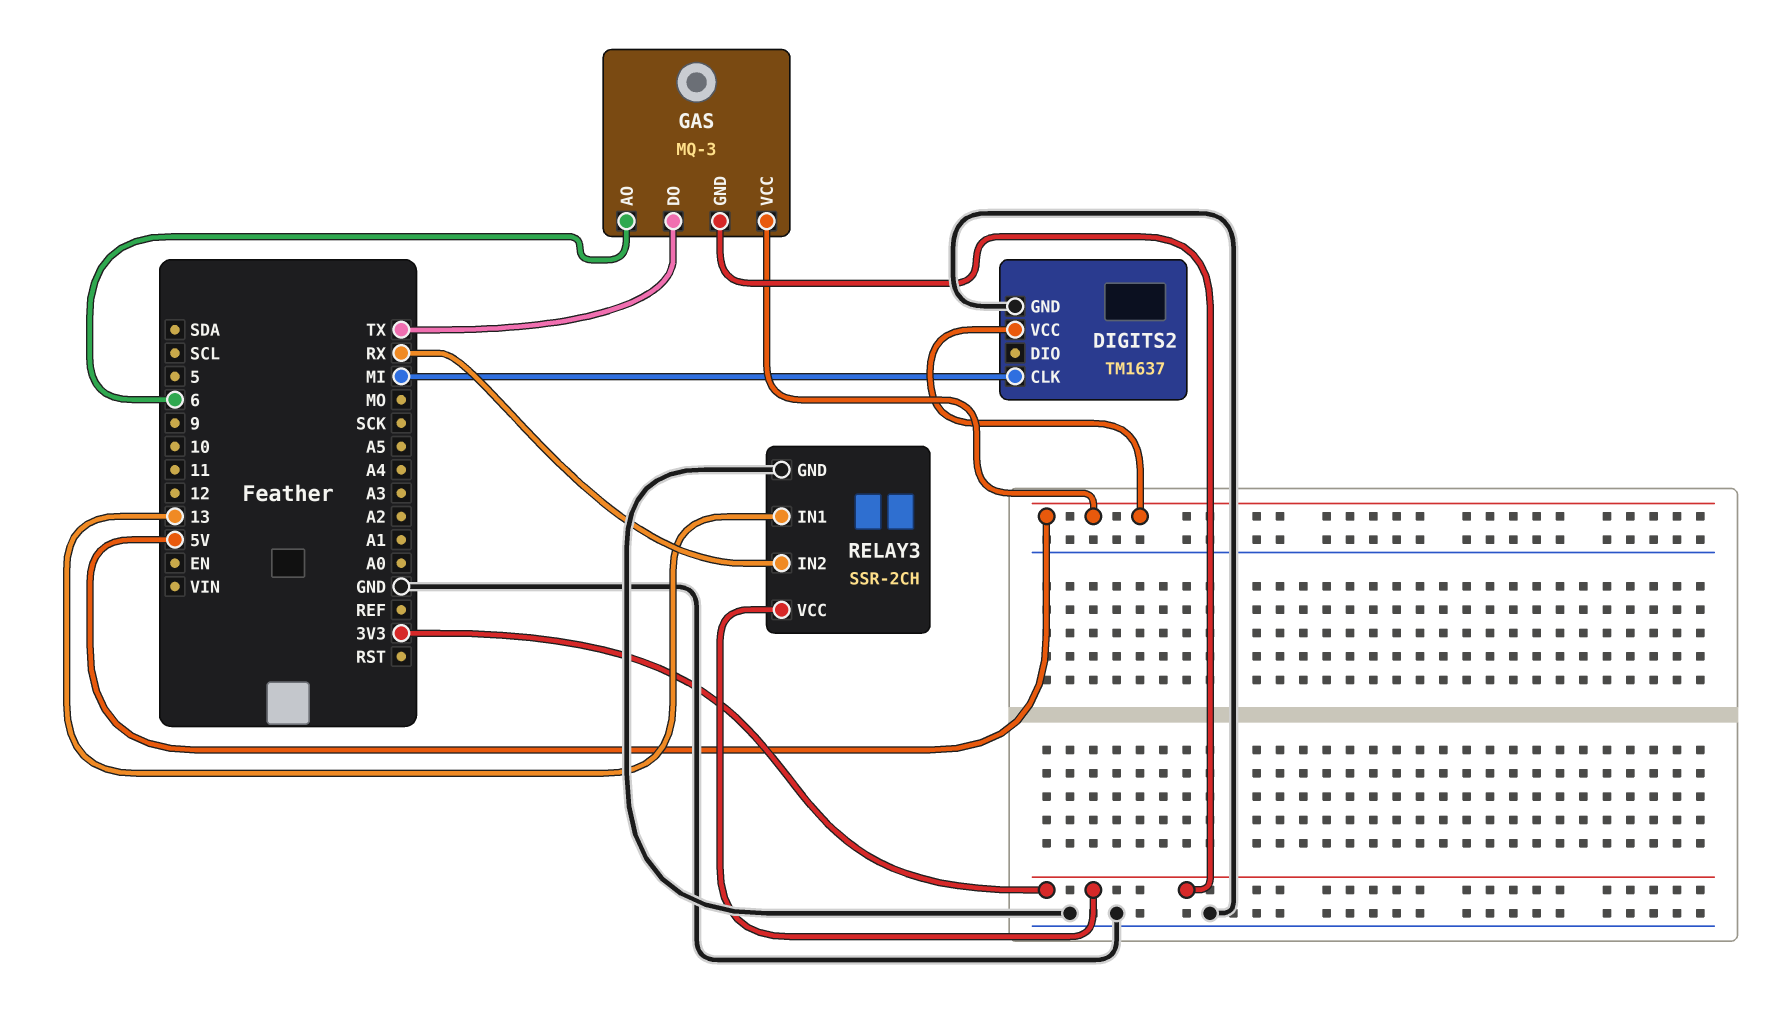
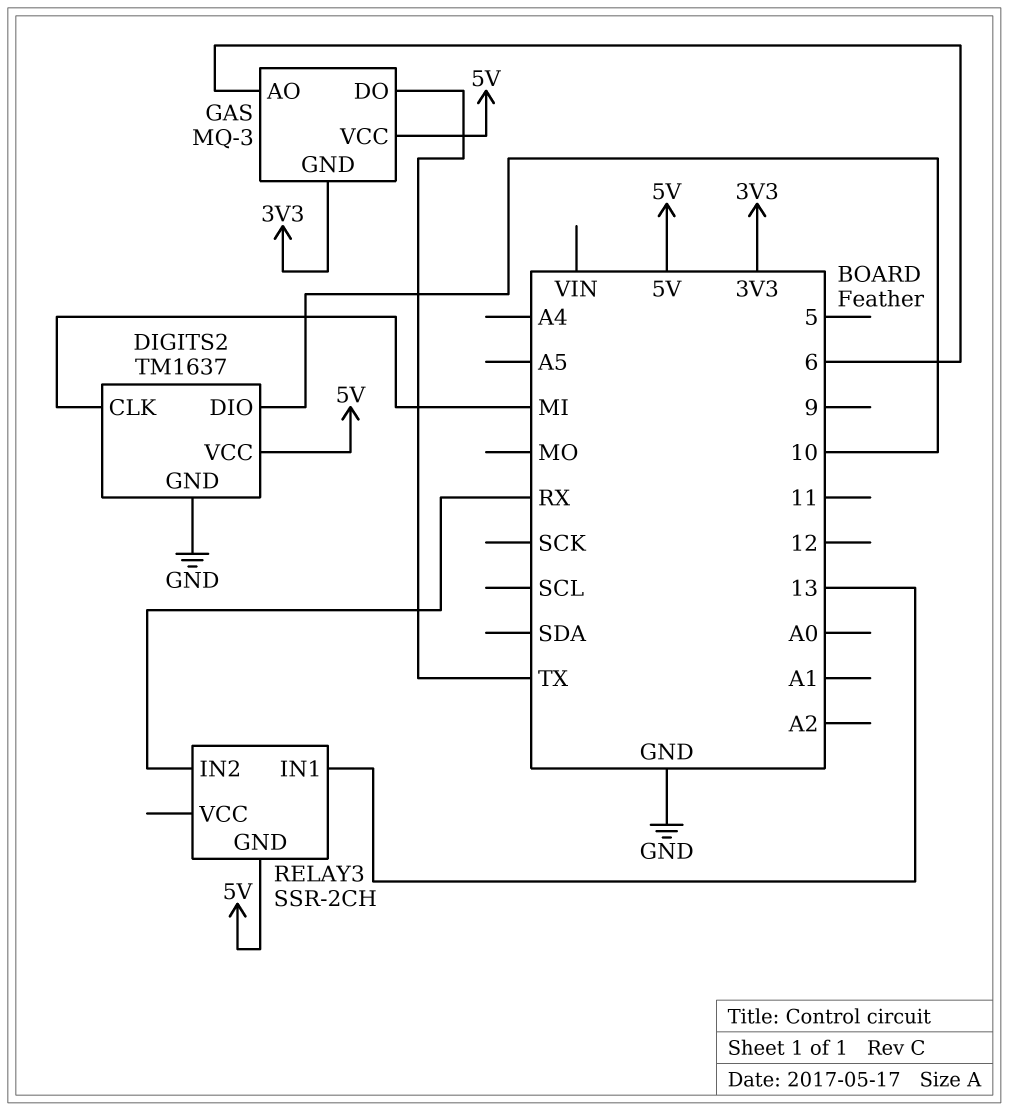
DIGITS2 pin DIO: none -> 10
RELAY3 pin GND: GND -> 5V
RELAY3 pin VCC: 3V3 -> none

